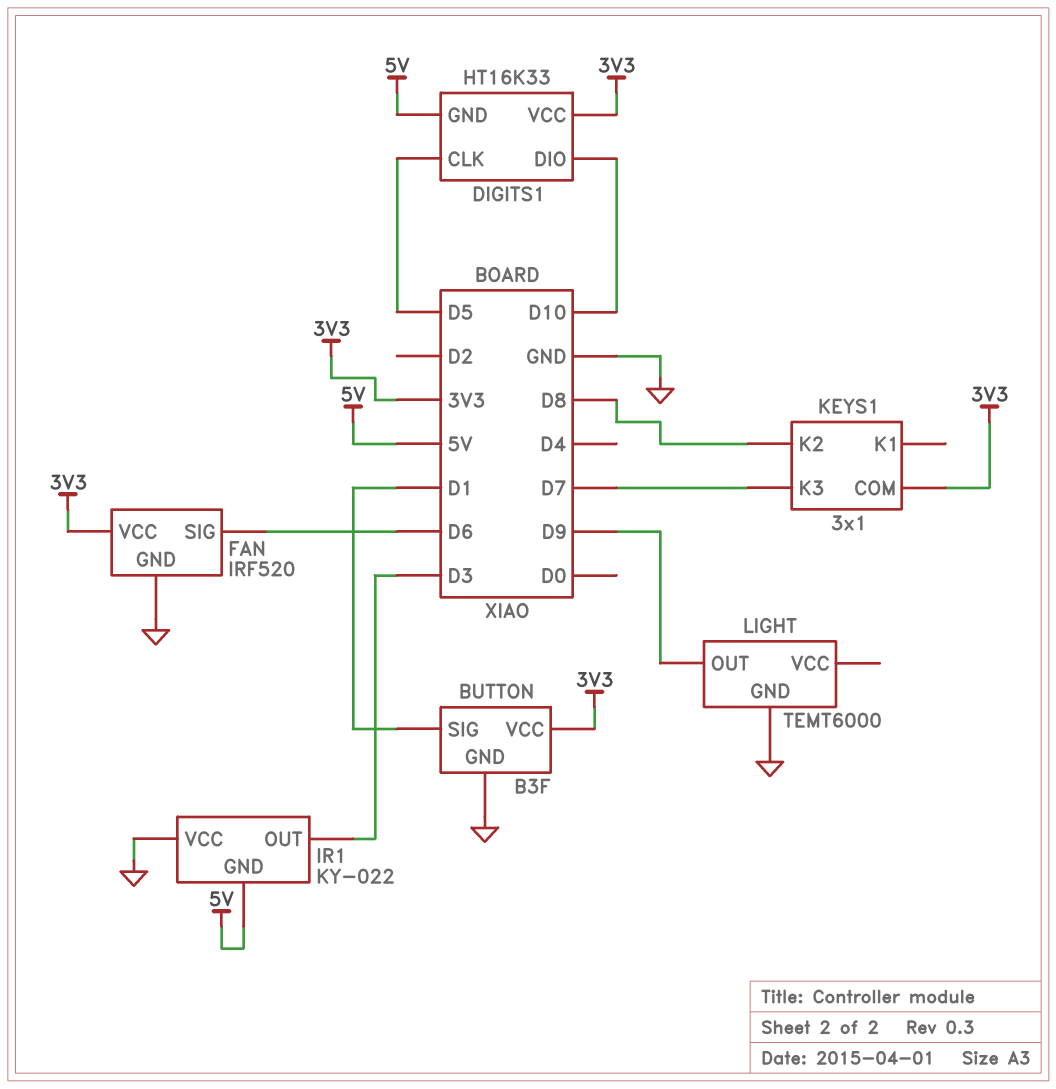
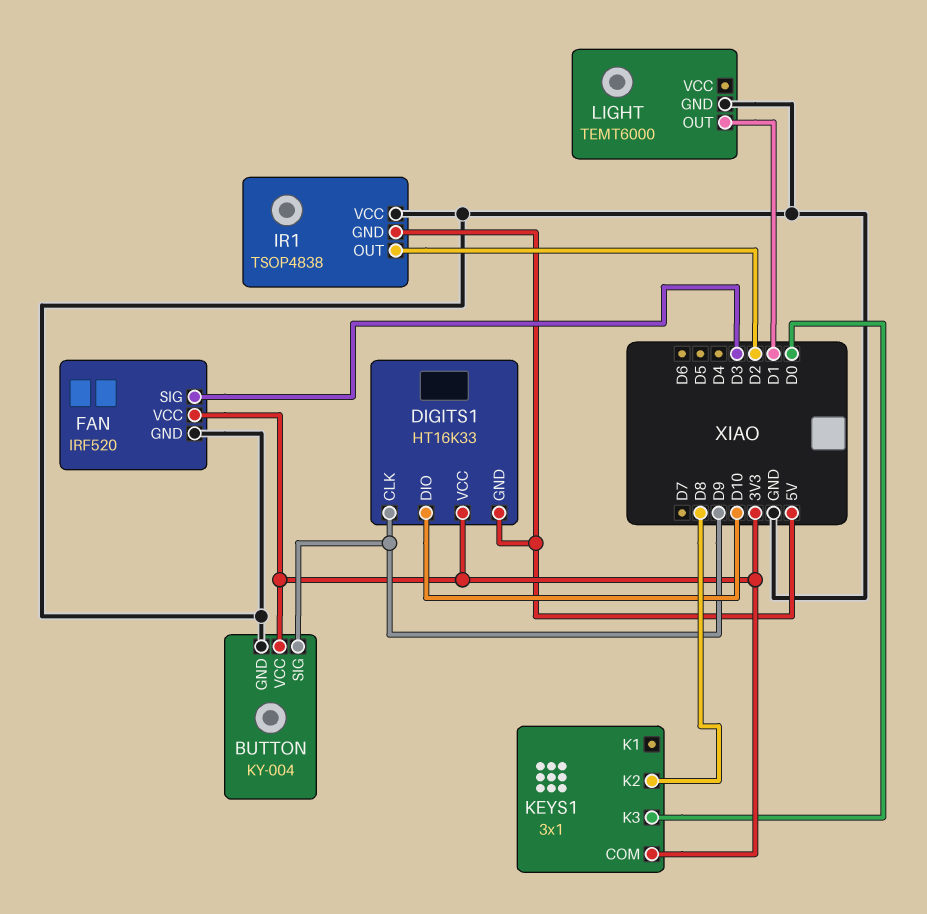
BUTTON: B3F -> KY-004
BUTTON pin SIG: D1 -> D9
DIGITS1 pin CLK: D5 -> D9
FAN pin SIG: D6 -> D3
IR1: KY-022 -> TSOP4838
IR1 pin OUT: D3 -> D2
KEYS1 pin K3: D7 -> D0
LIGHT pin OUT: D9 -> D1

